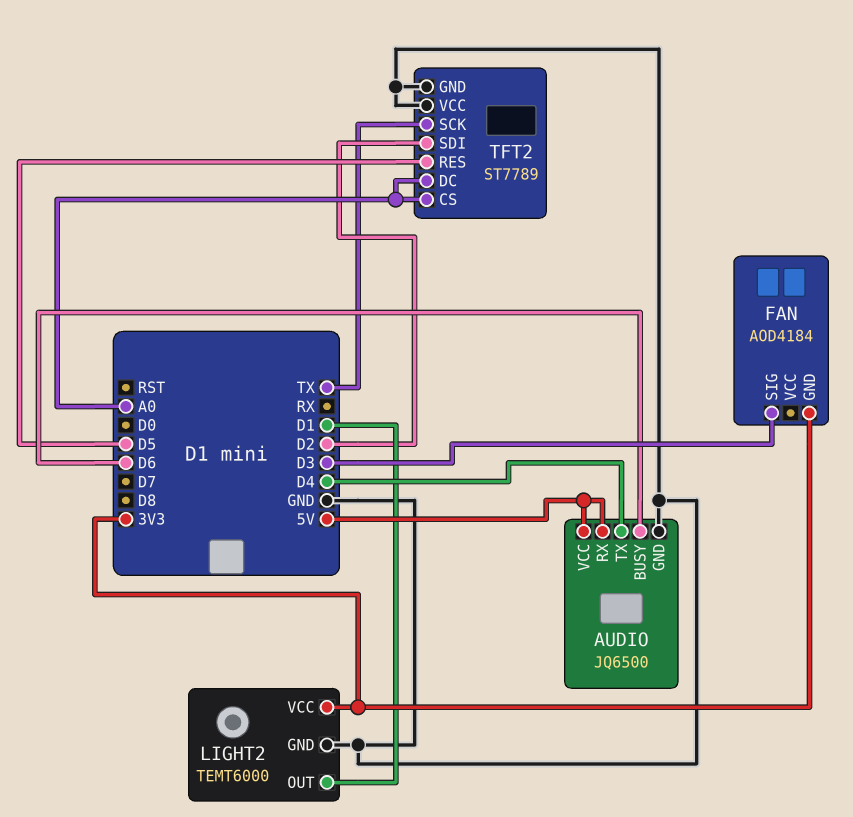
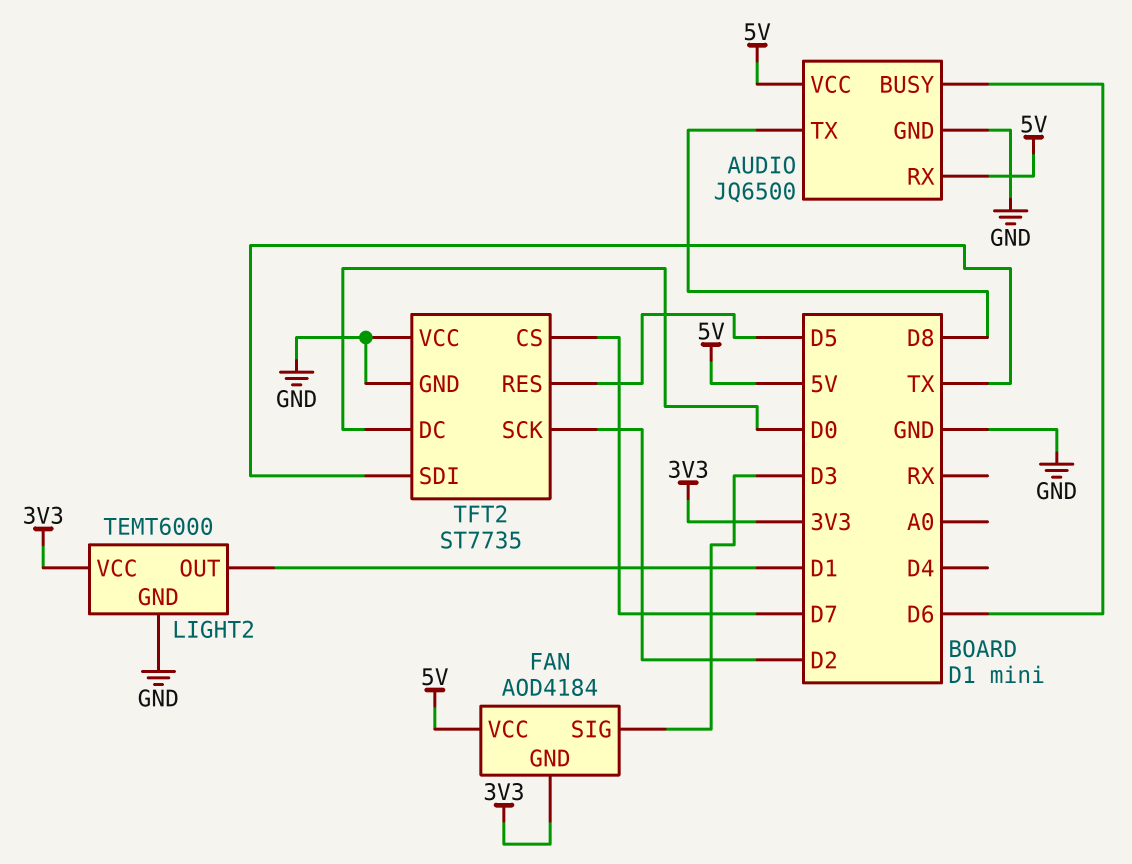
AUDIO pin TX: D4 -> D8
FAN pin VCC: none -> 5V
TFT2: ST7789 -> ST7735
TFT2 pin CS: A0 -> D7
TFT2 pin DC: A0 -> D0
TFT2 pin SCK: TX -> D2
TFT2 pin SDI: D2 -> TX

